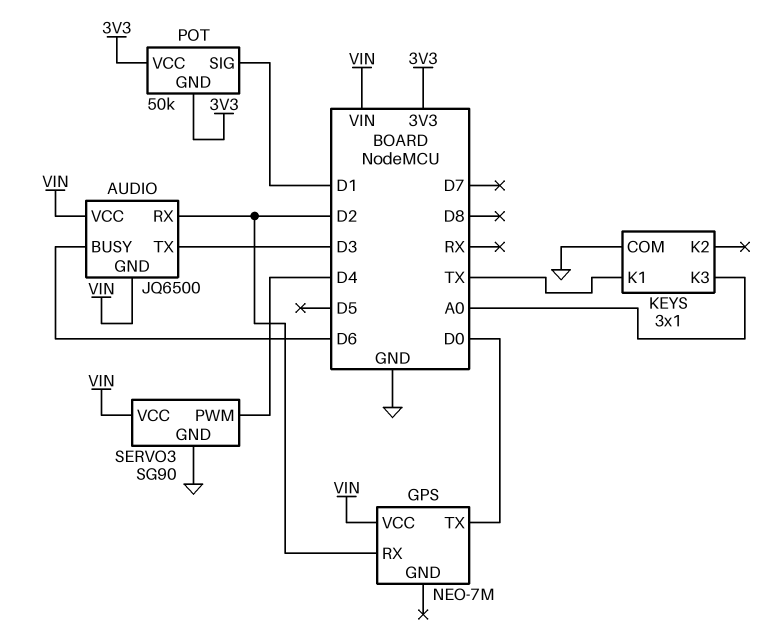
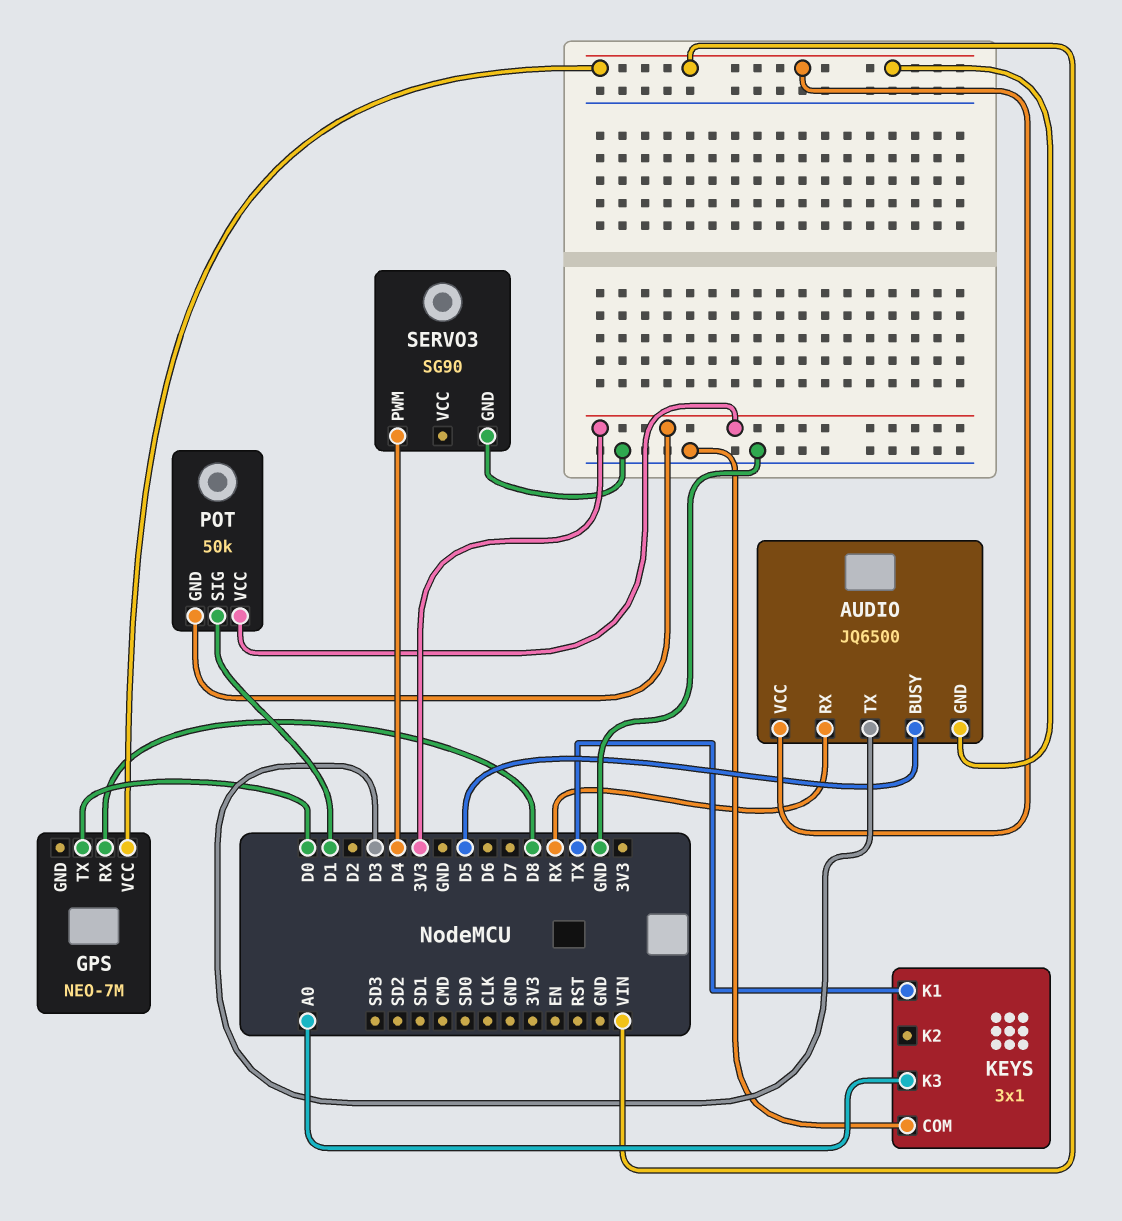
AUDIO pin BUSY: D6 -> D5
AUDIO pin RX: D2 -> RX
GPS pin RX: D2 -> D8
SERVO3 pin VCC: VIN -> none

